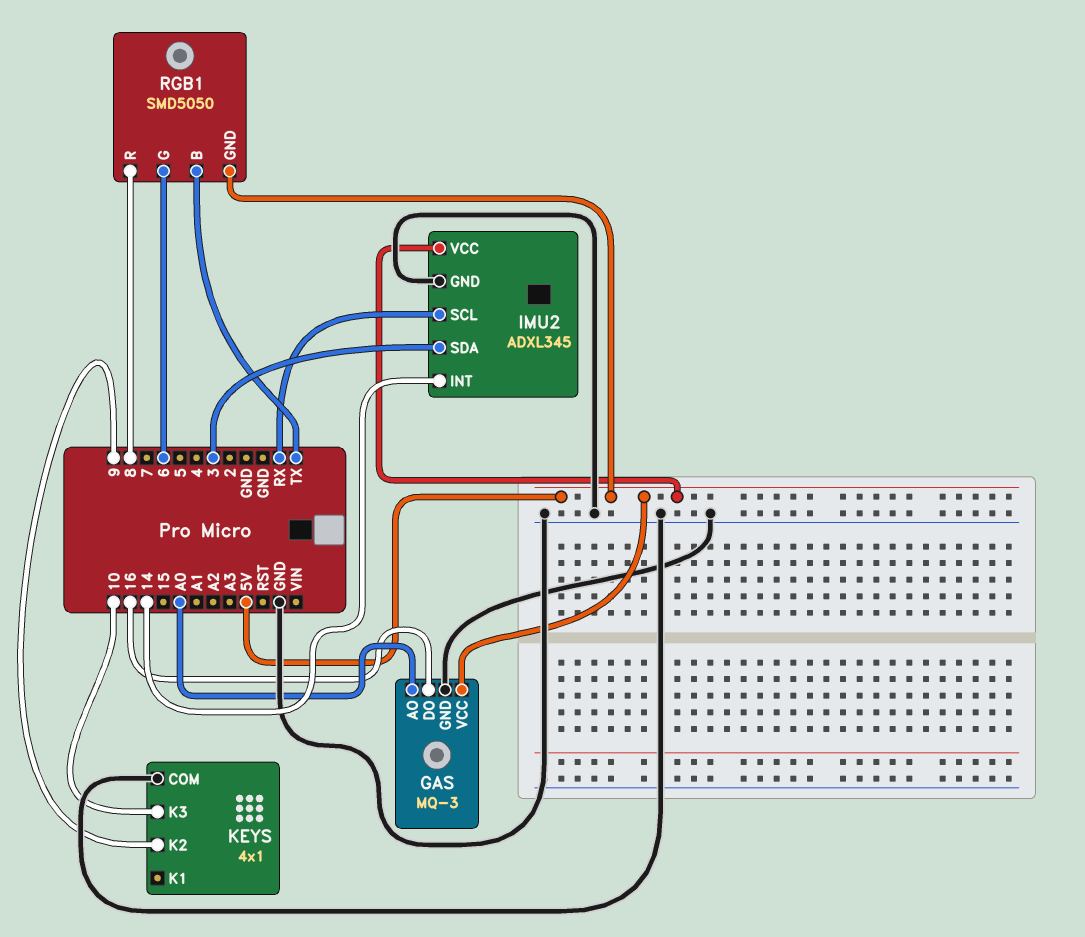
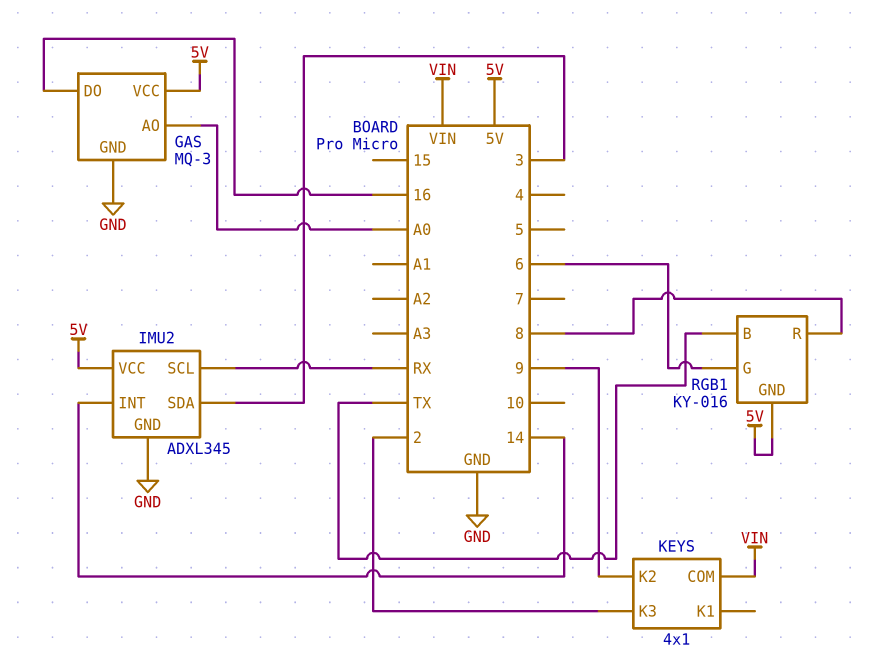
KEYS pin COM: GND -> VIN
KEYS pin K3: 10 -> 2
RGB1: SMD5050 -> KY-016

